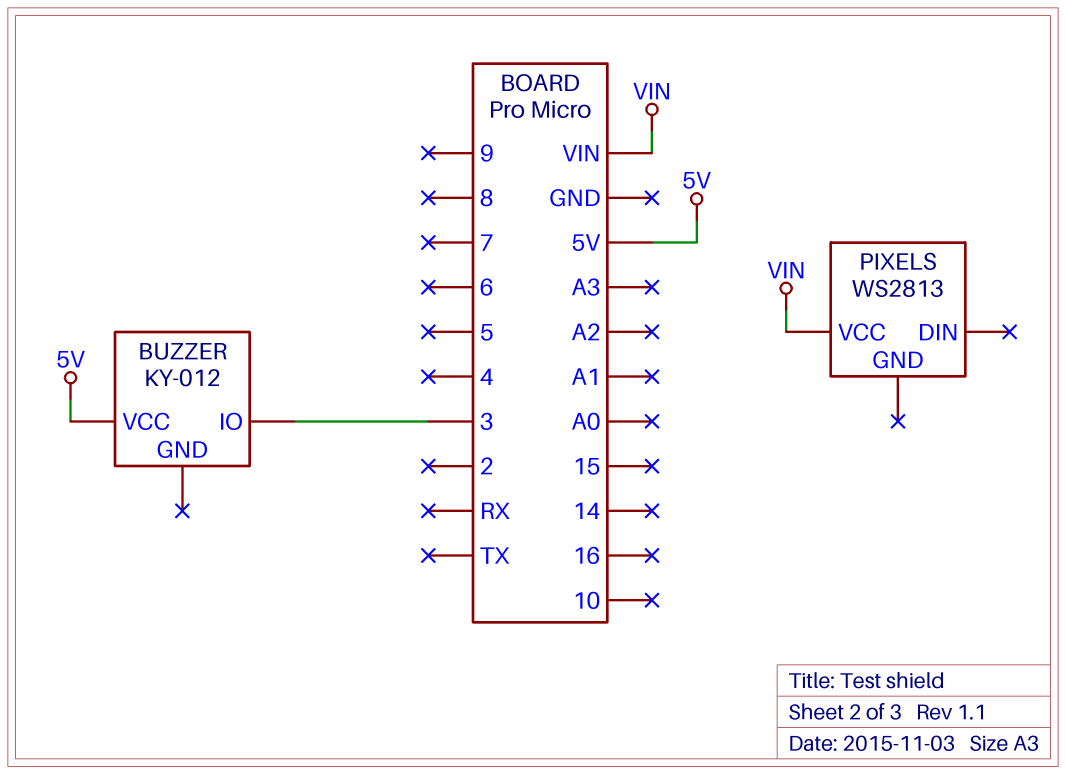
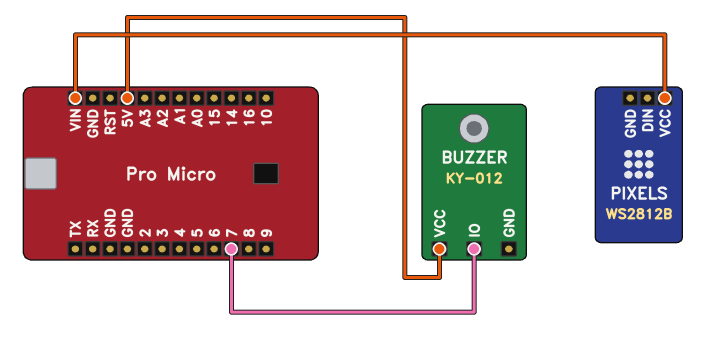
BUZZER pin IO: 3 -> 7
PIXELS: WS2813 -> WS2812B

